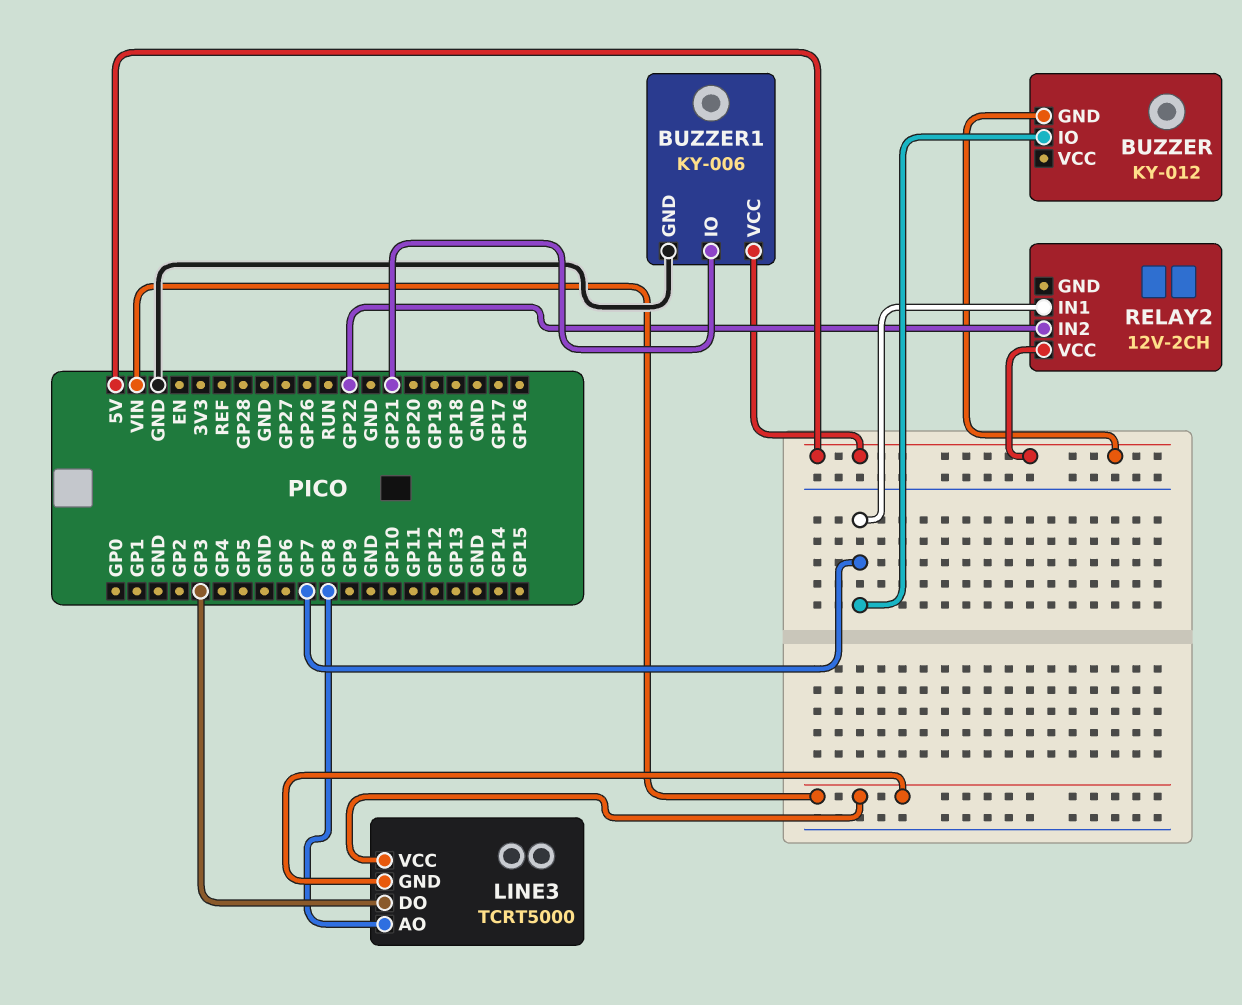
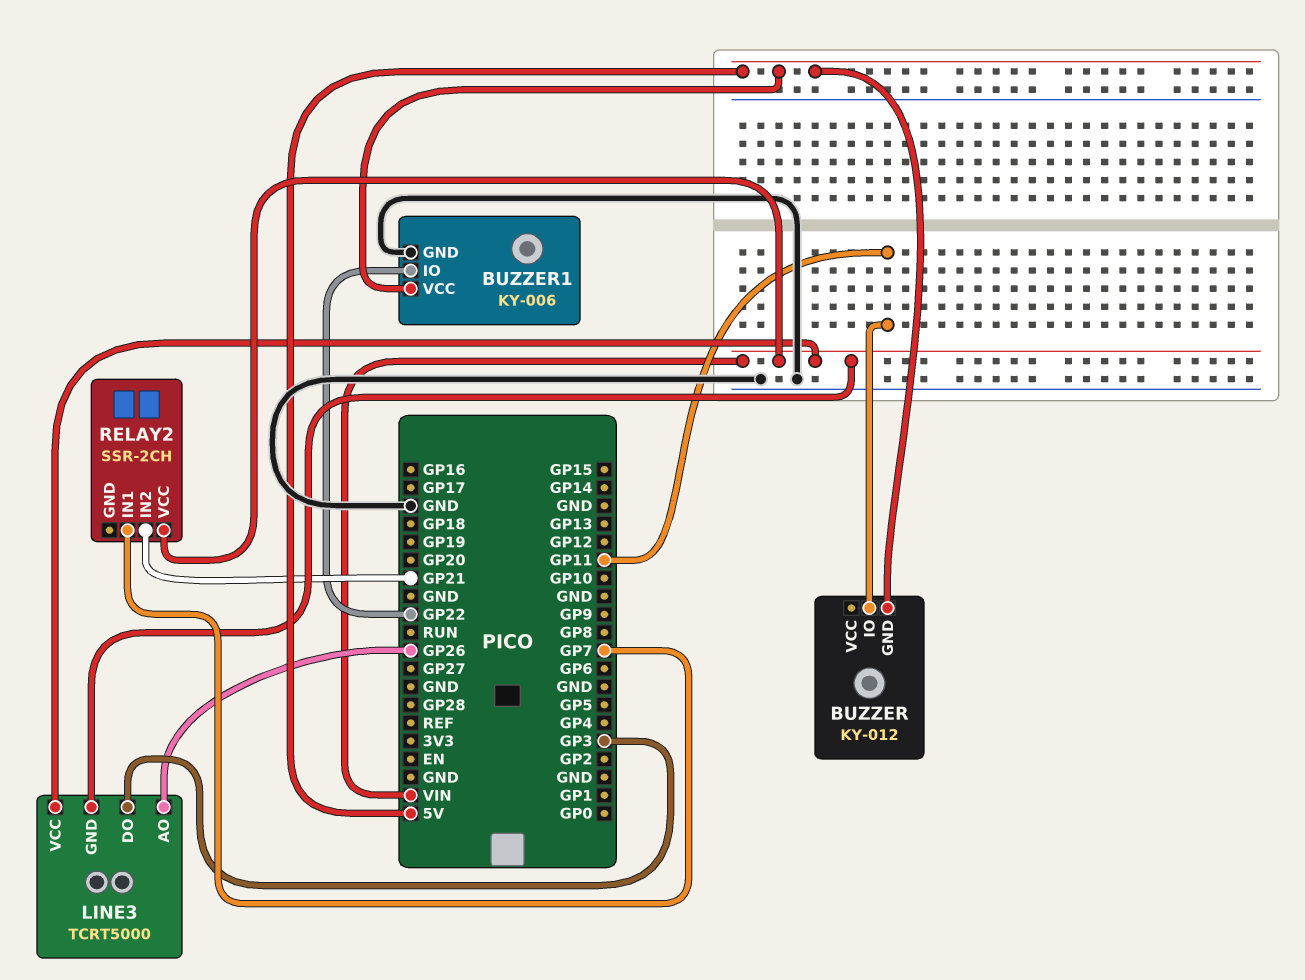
BUZZER pin IO: GP7 -> GP11
BUZZER1 pin IO: GP21 -> GP22
LINE3 pin AO: GP8 -> GP26
RELAY2: 12V-2CH -> SSR-2CH
RELAY2 pin IN2: GP22 -> GP21
RELAY2 pin VCC: 5V -> VIN

